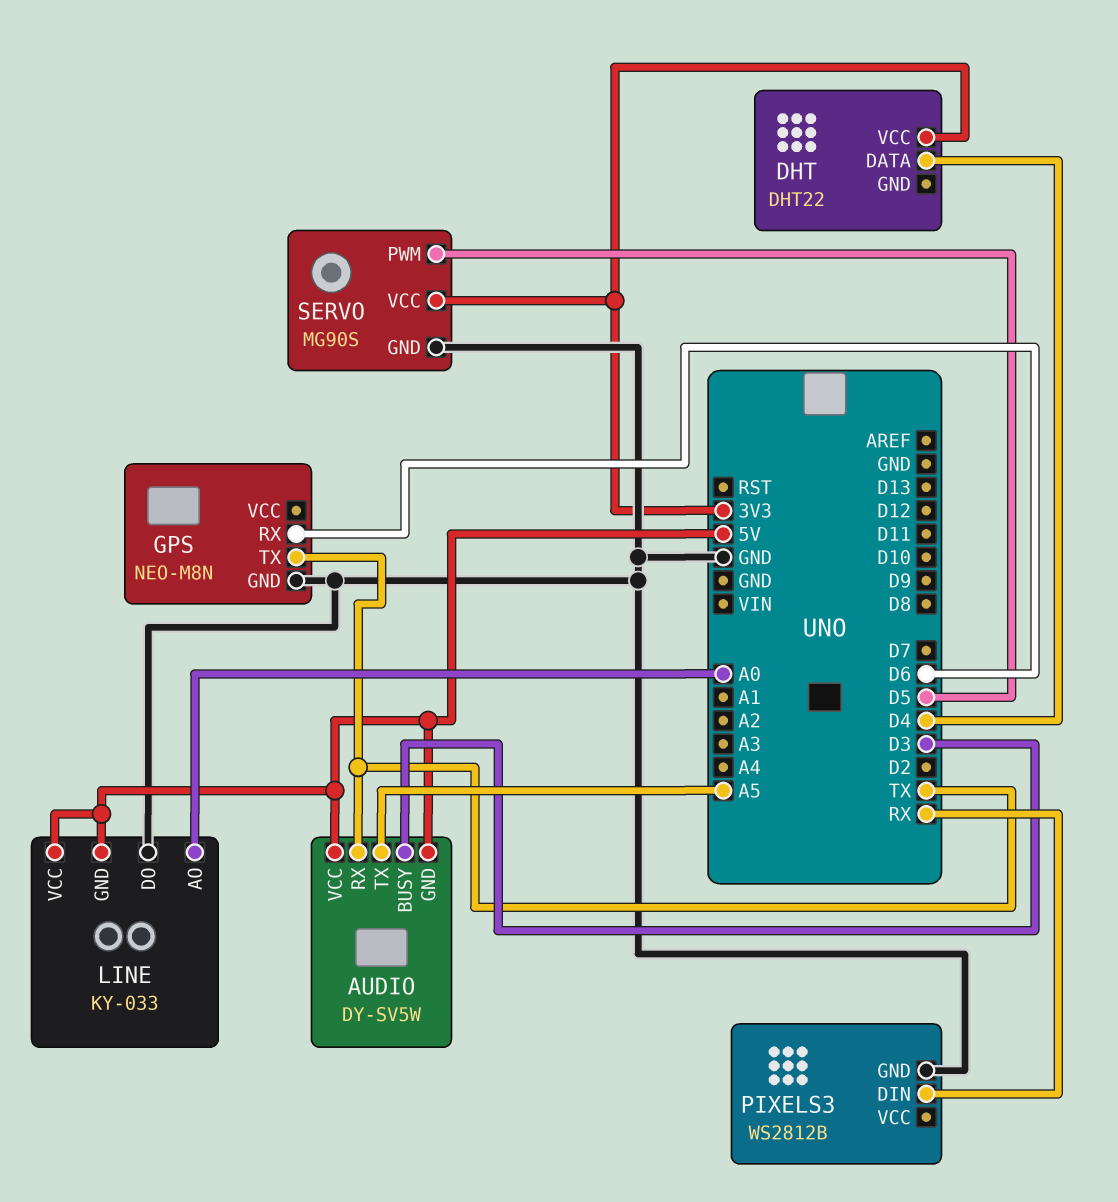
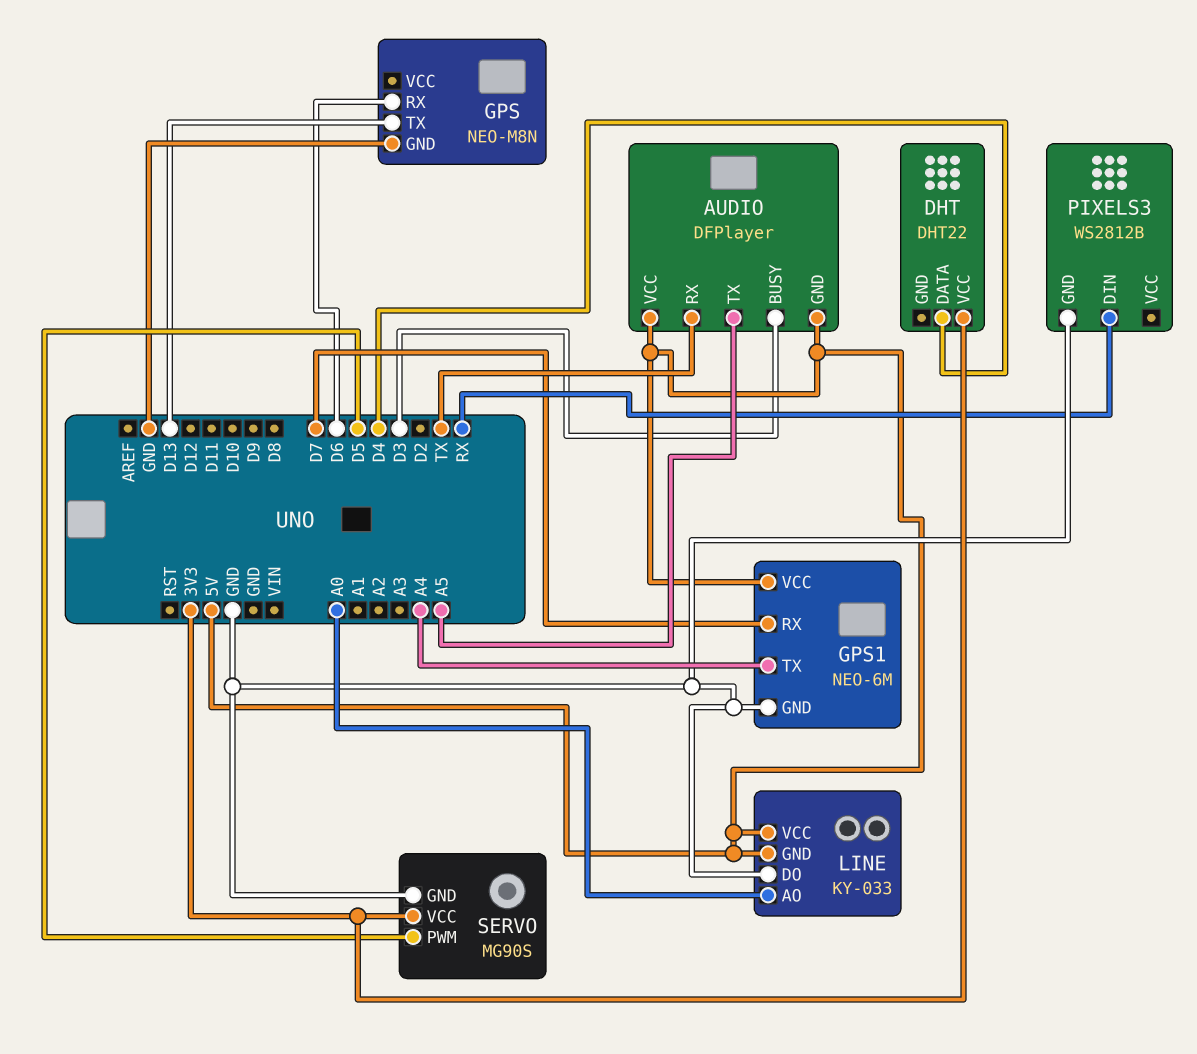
AUDIO: DY-SV5W -> DFPlayer
GPS pin TX: TX -> D13
GPS1: none -> NEO-6M
GPS1 pin GND: none -> GND
GPS1 pin RX: none -> D7
GPS1 pin TX: none -> A4
GPS1 pin VCC: none -> 5V

